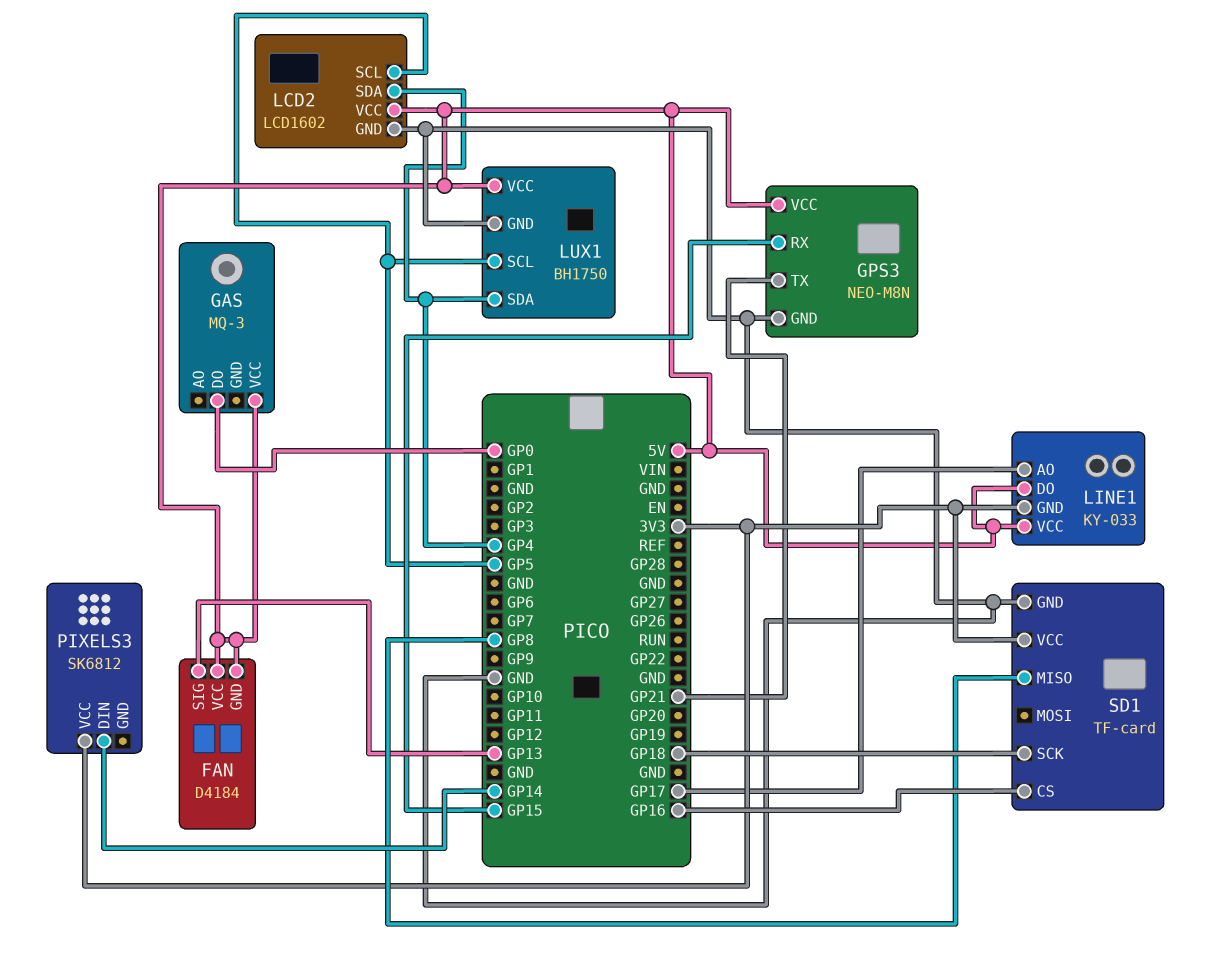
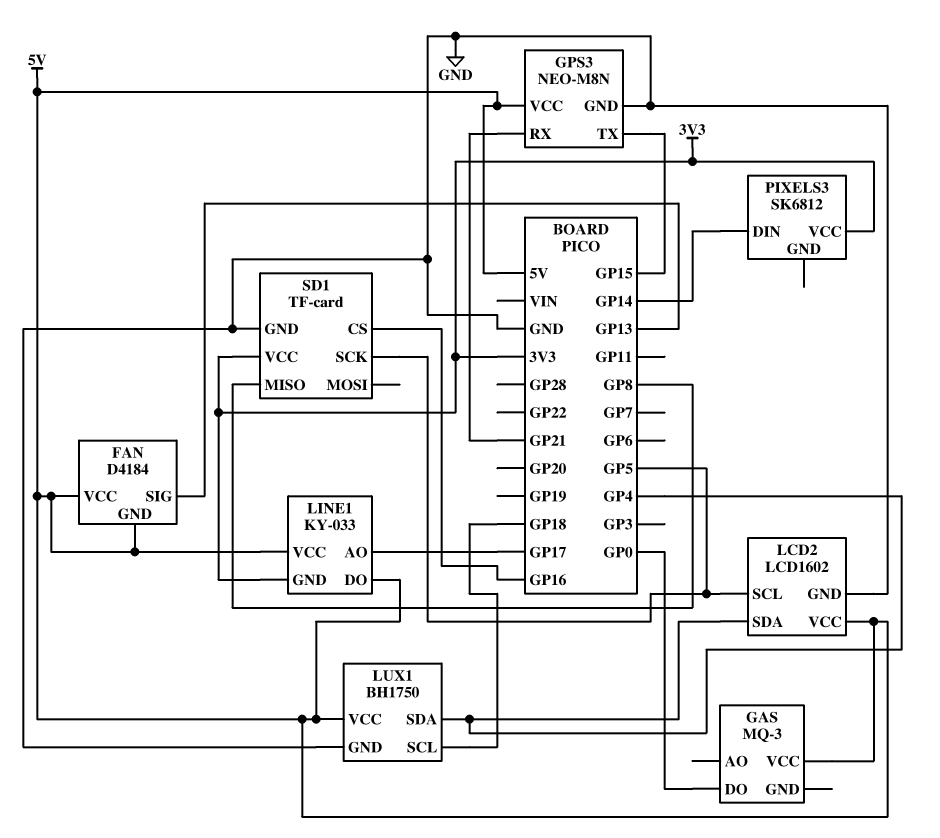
GPS3 pin RX: GP15 -> GP21
GPS3 pin TX: GP21 -> GP15
LUX1 pin SCL: GP5 -> GP18
SD1 pin SCK: GP18 -> GP5

